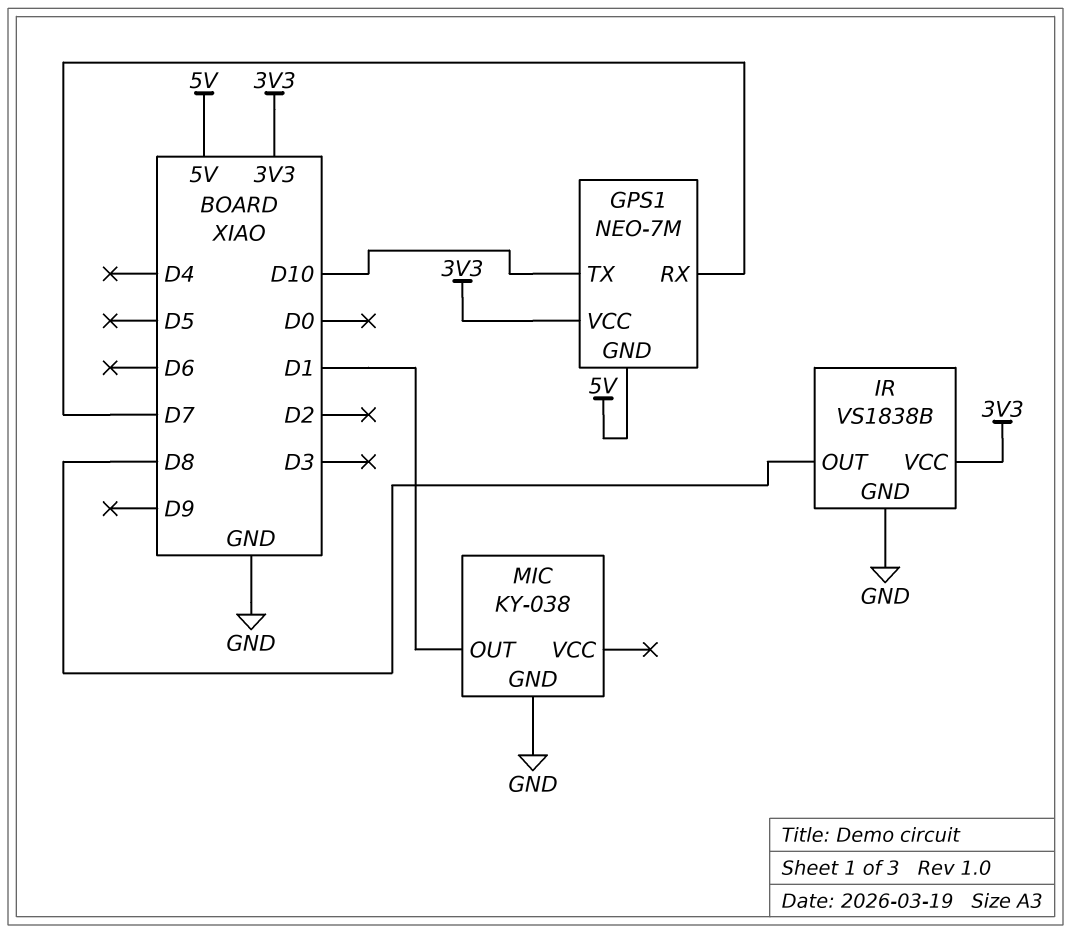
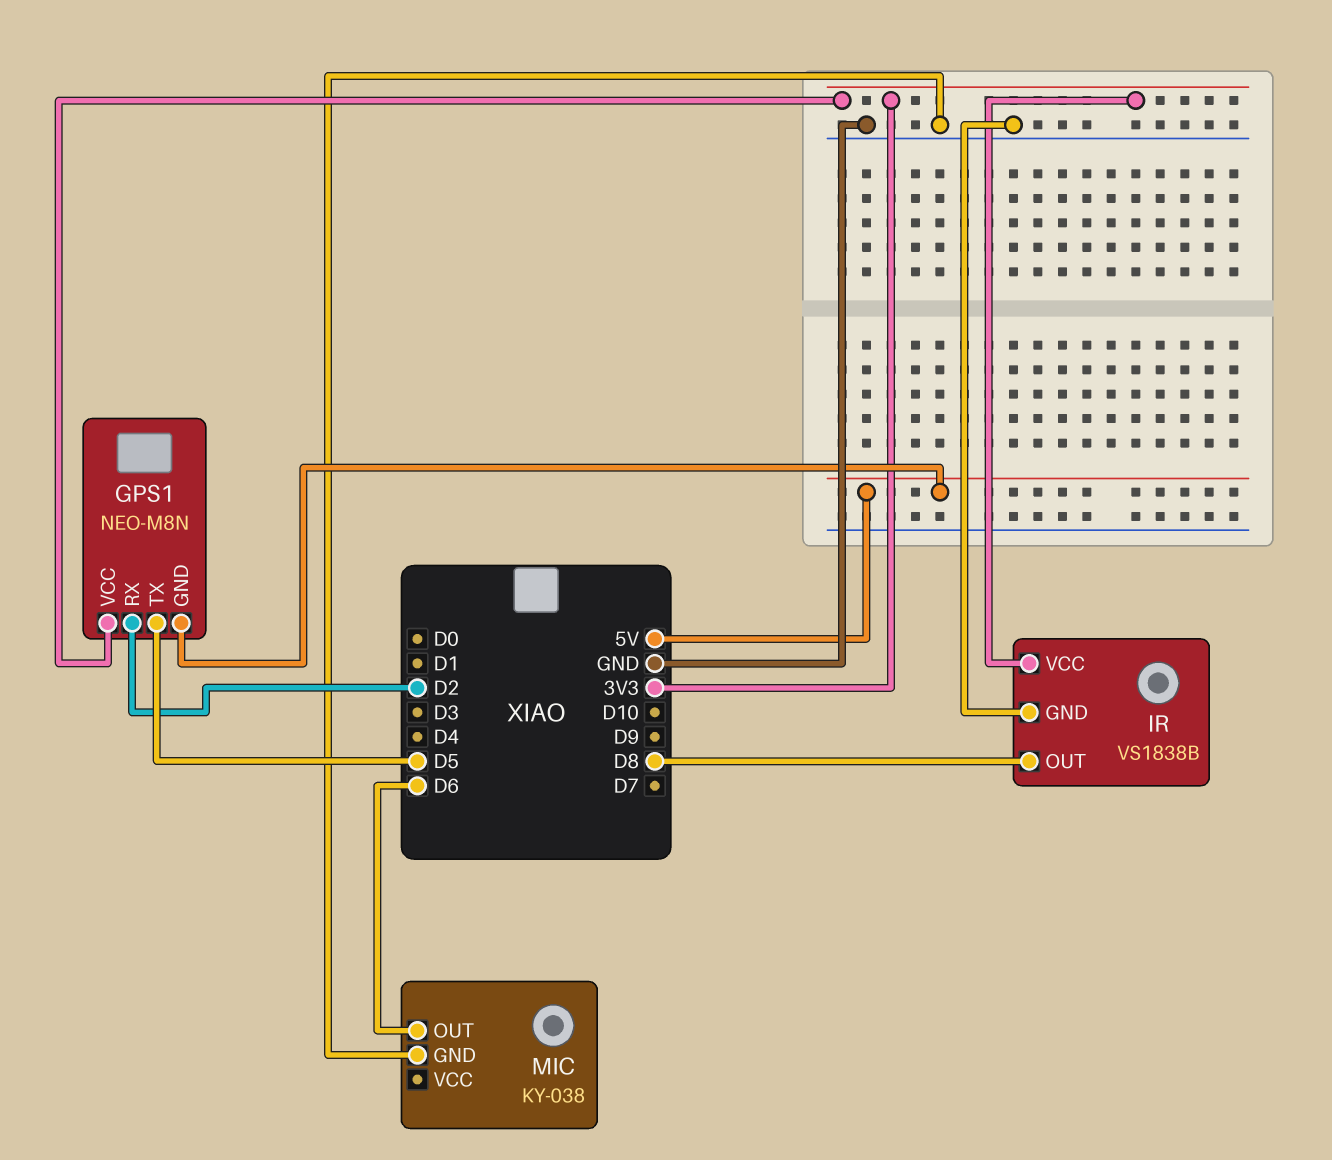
GPS1: NEO-7M -> NEO-M8N
GPS1 pin RX: D7 -> D2
GPS1 pin TX: D10 -> D5
MIC pin OUT: D1 -> D6

